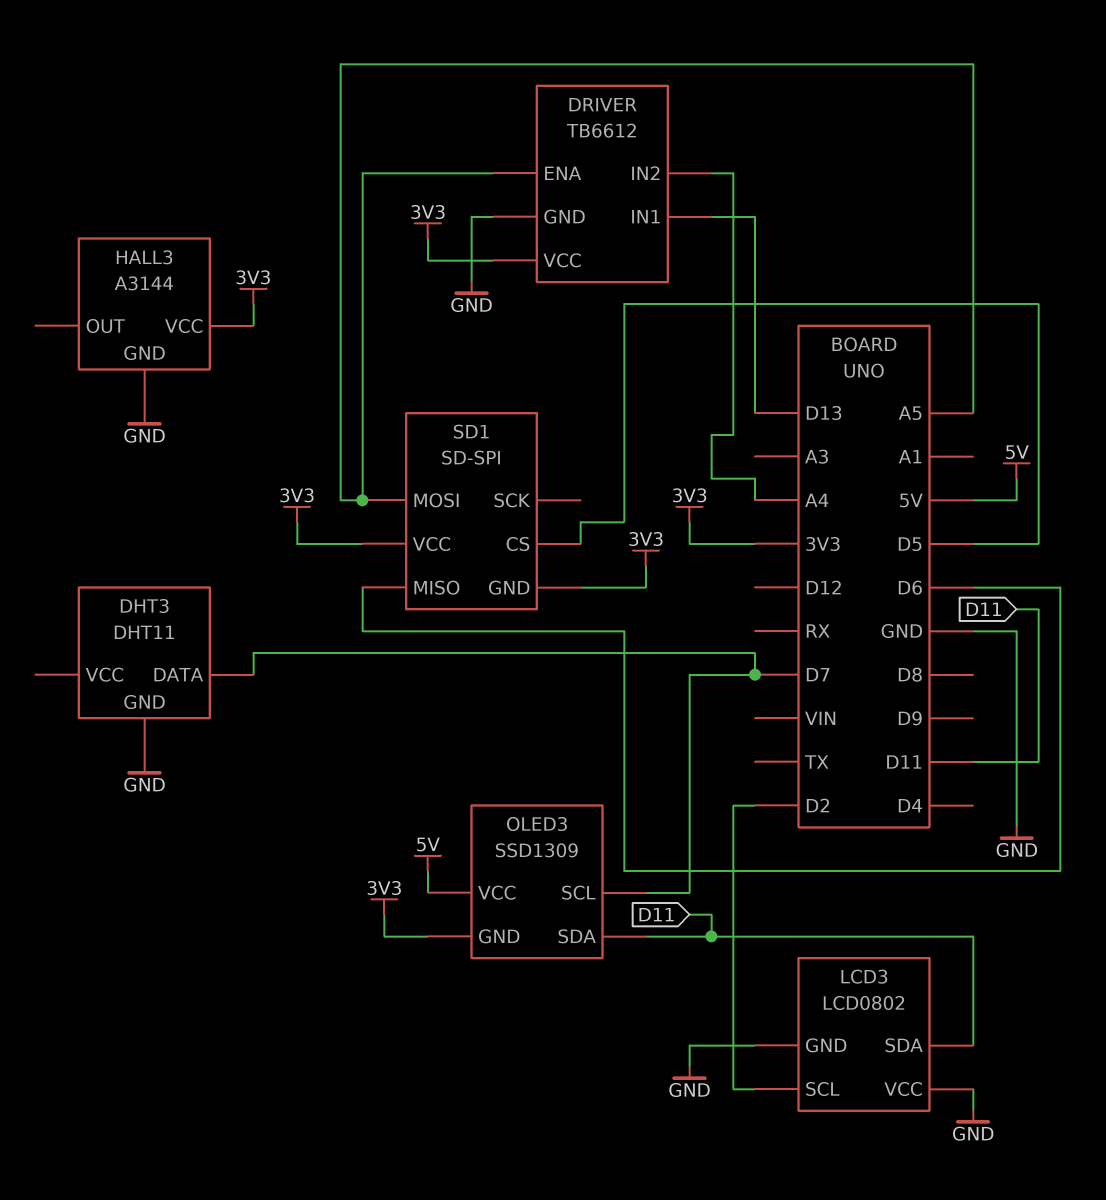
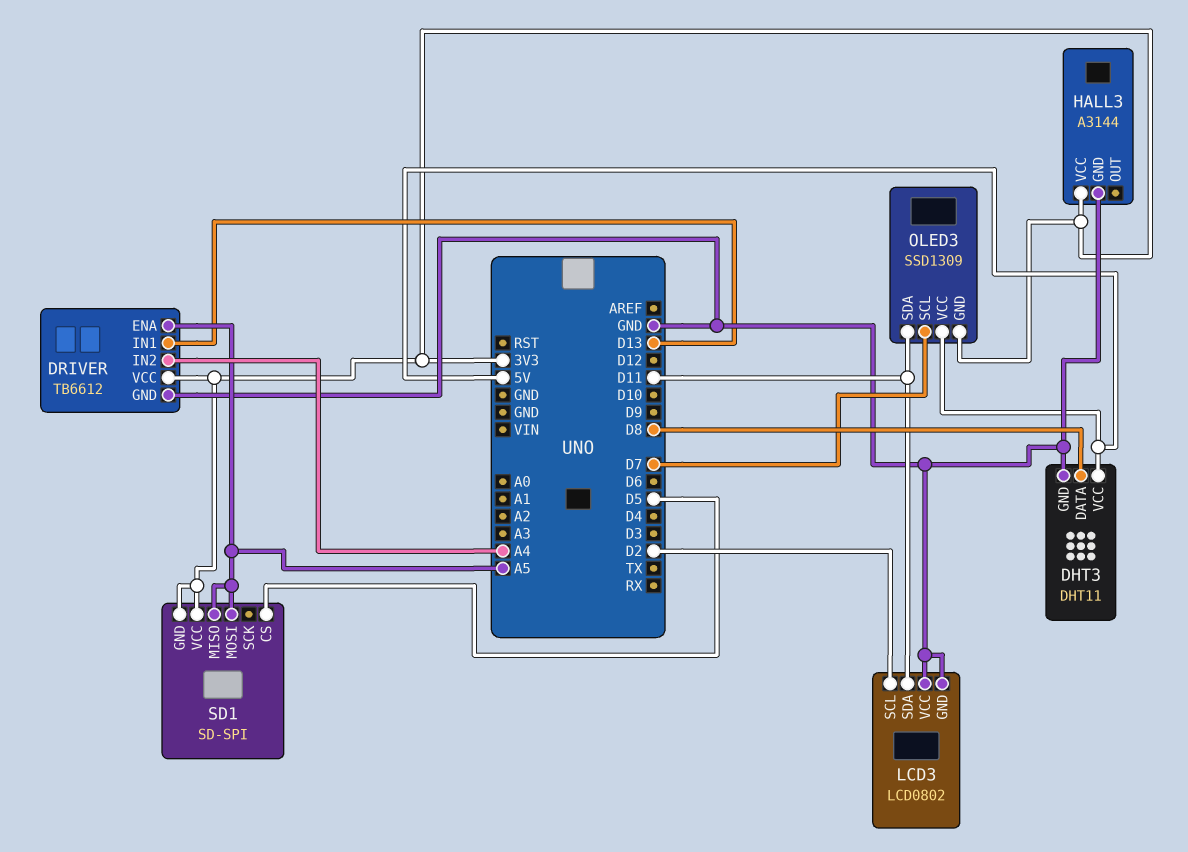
DHT3 pin DATA: D7 -> D8
DHT3 pin VCC: none -> 5V
SD1 pin MISO: D6 -> A5

